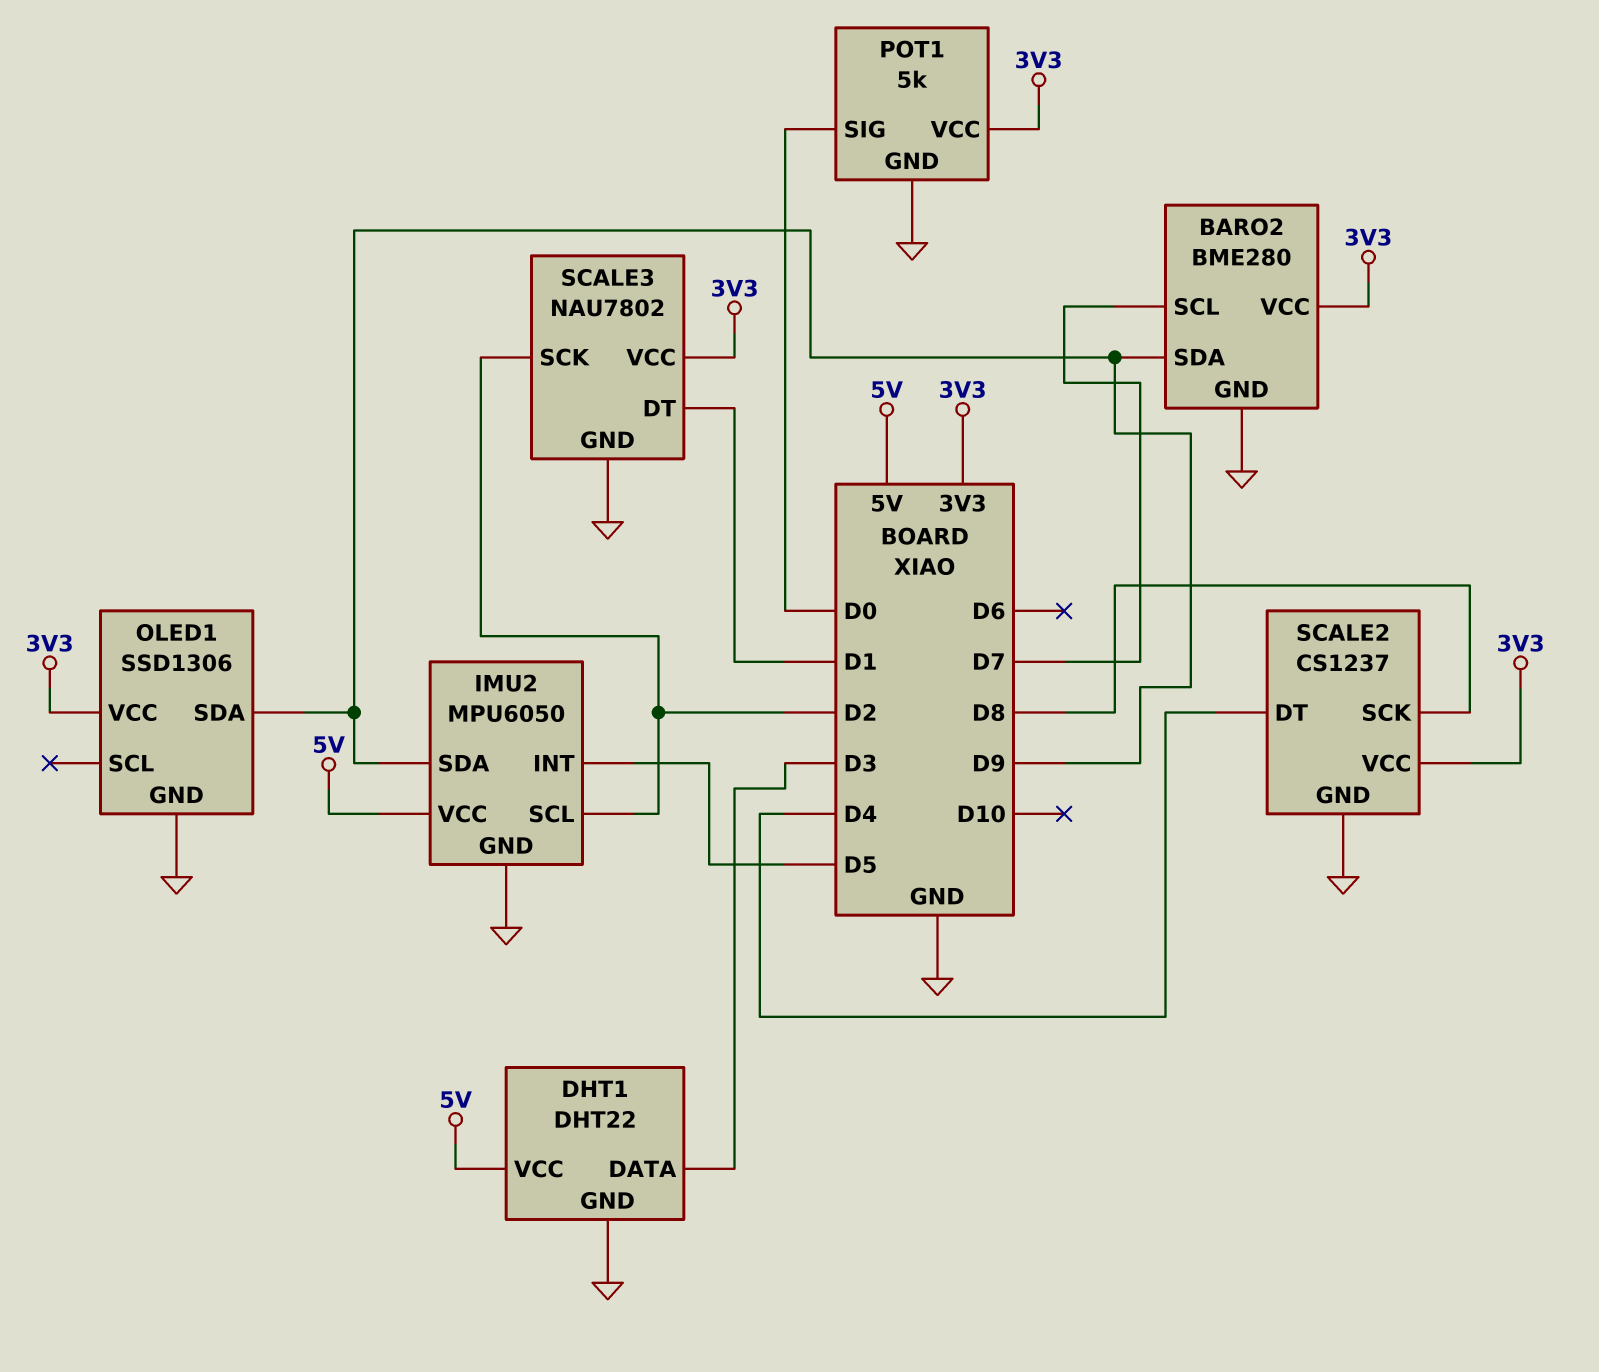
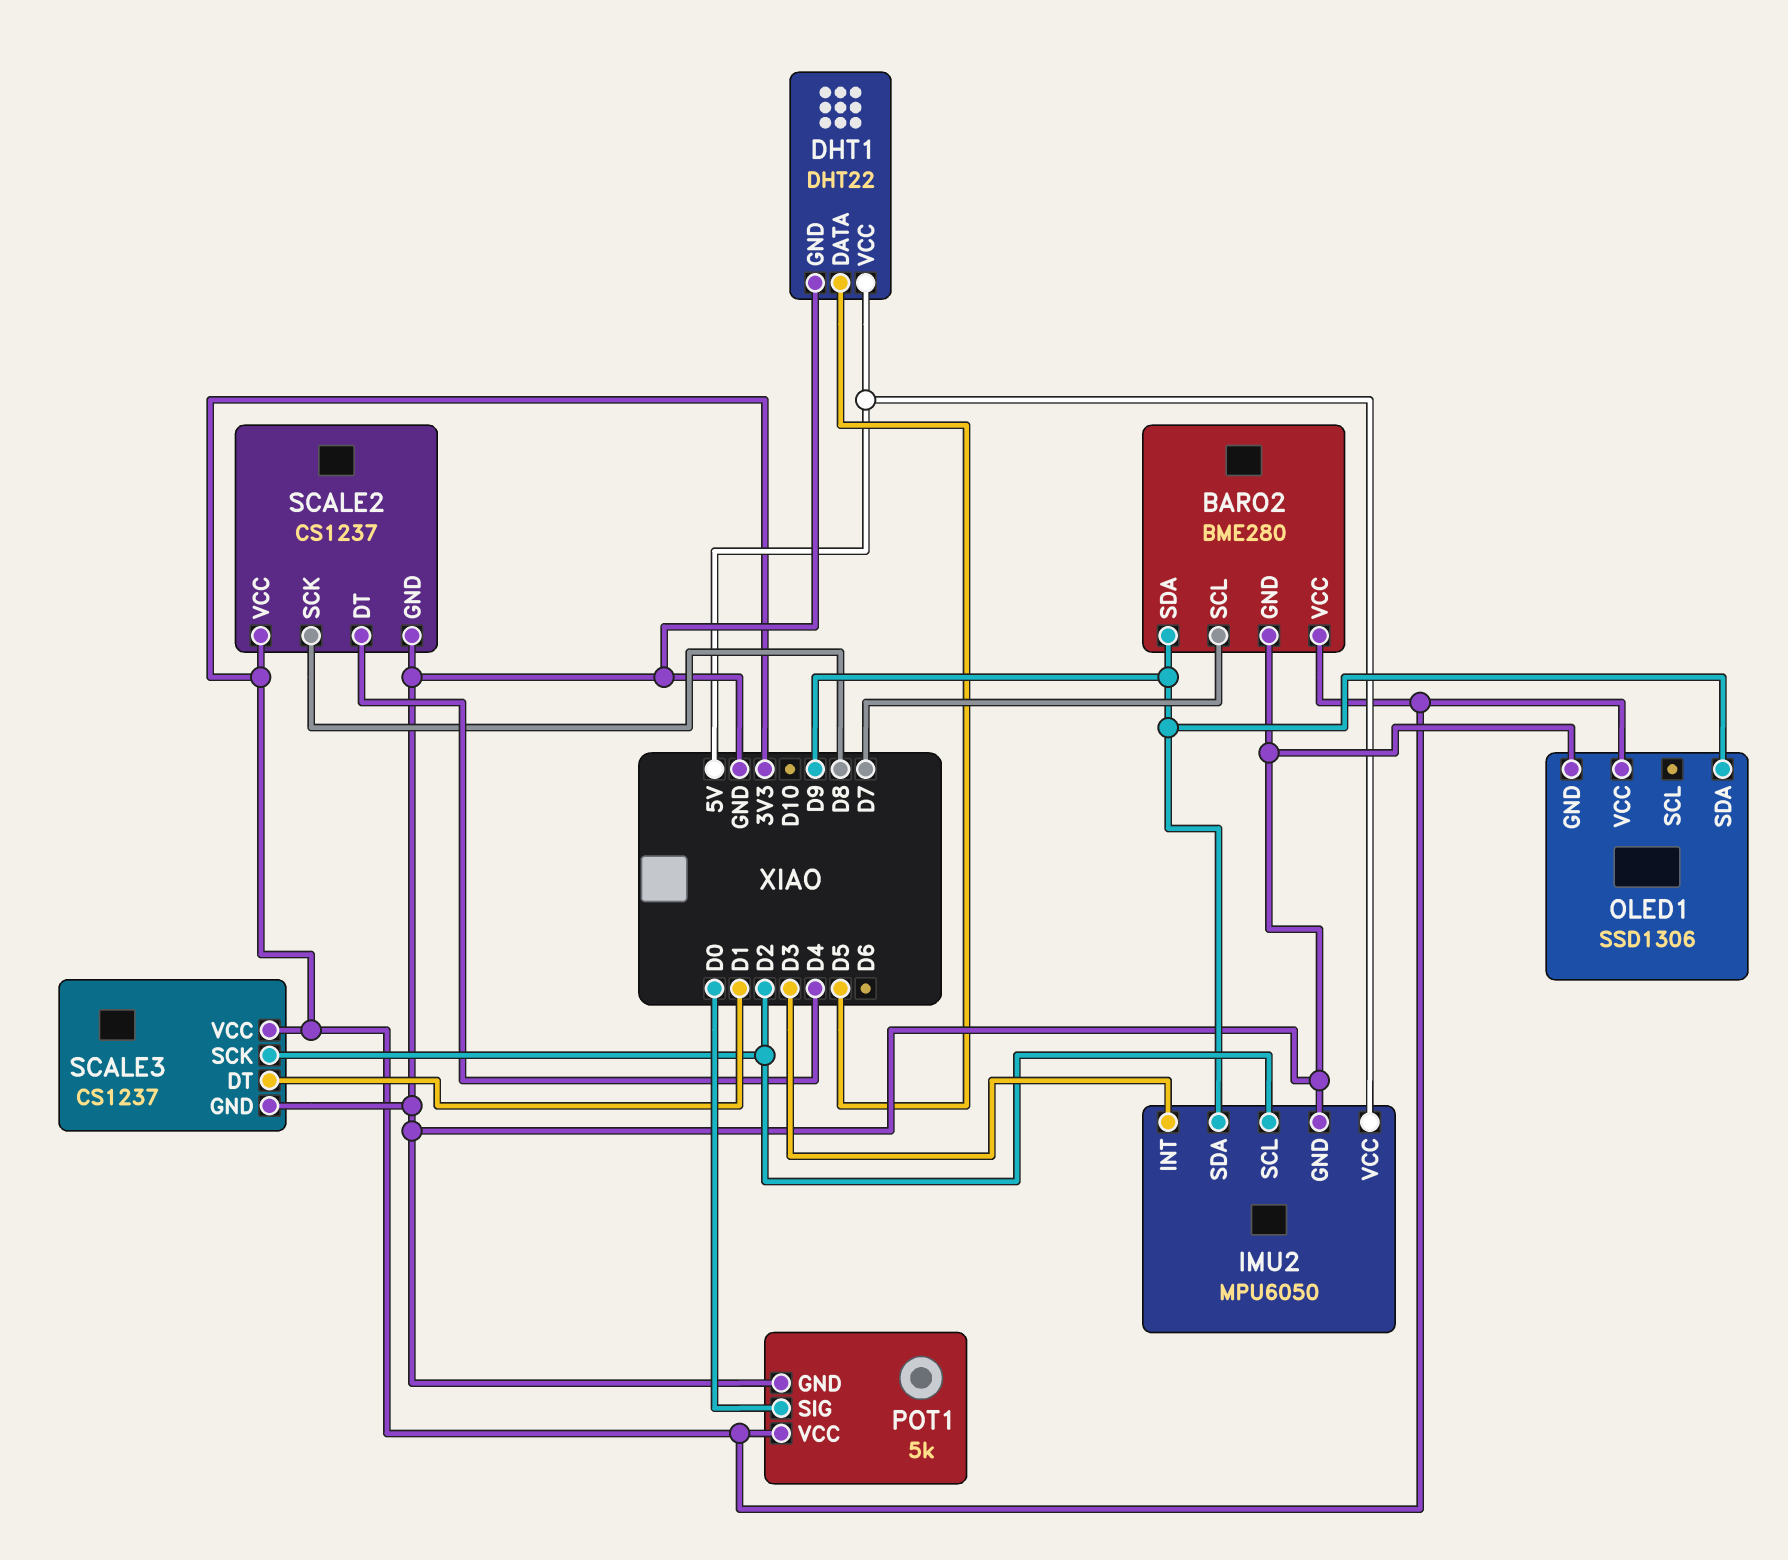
DHT1 pin DATA: D3 -> D5
IMU2 pin INT: D5 -> D3
SCALE3: NAU7802 -> CS1237

